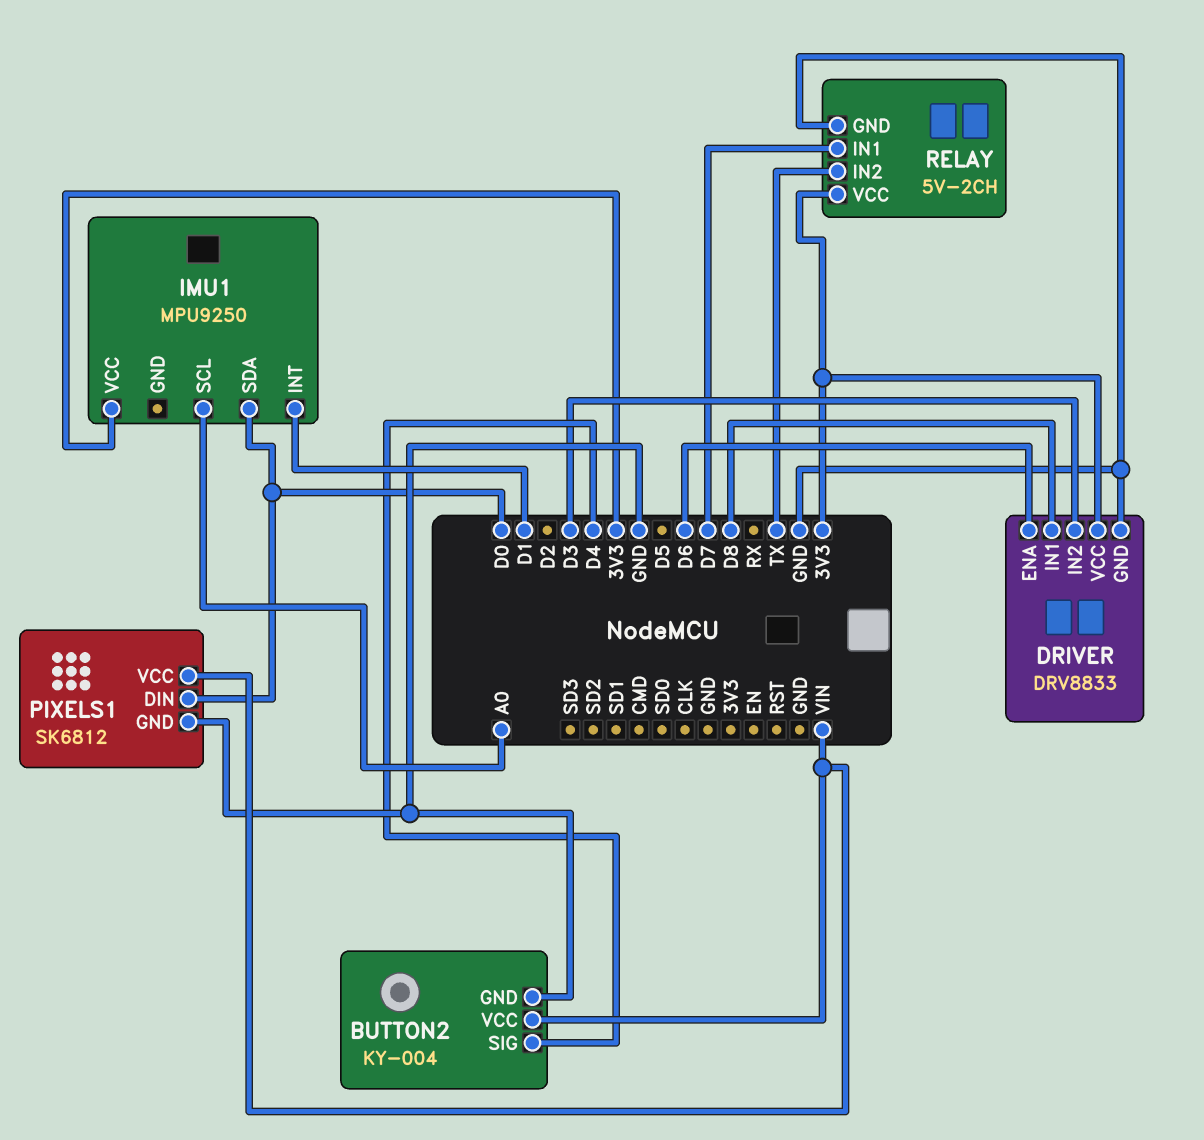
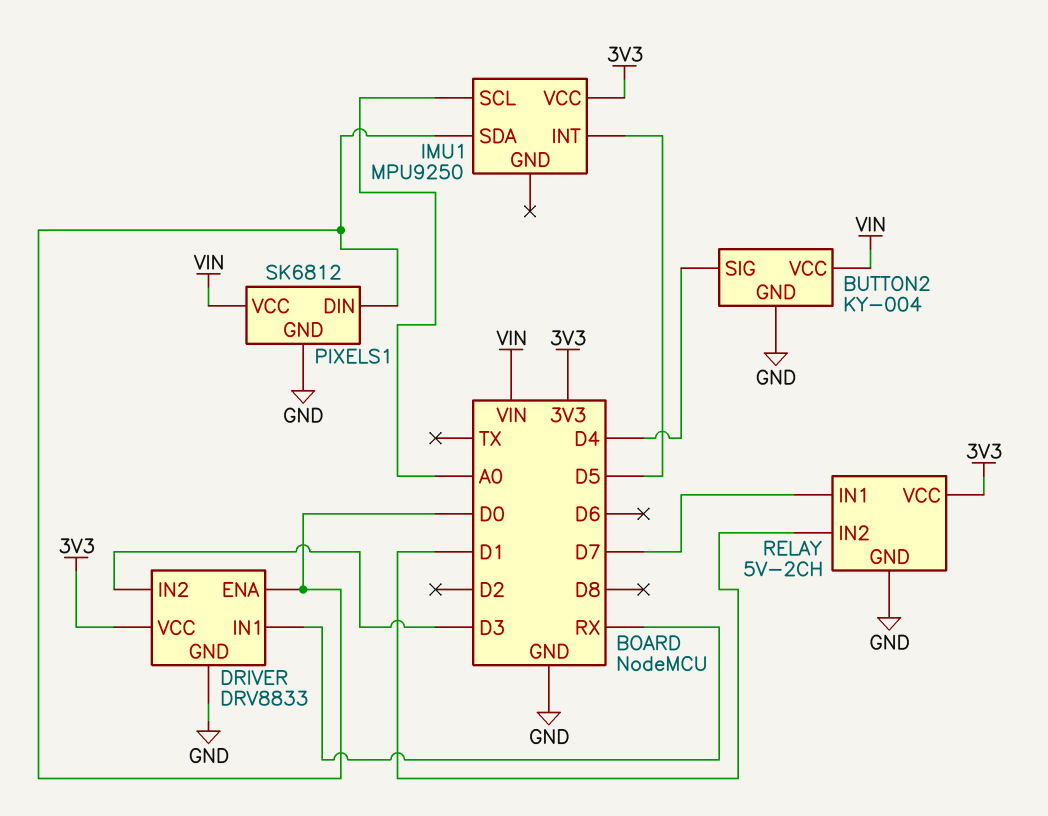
DRIVER pin ENA: D6 -> D0
DRIVER pin IN1: D8 -> RX
IMU1 pin INT: D1 -> D5
RELAY pin IN2: TX -> D1

